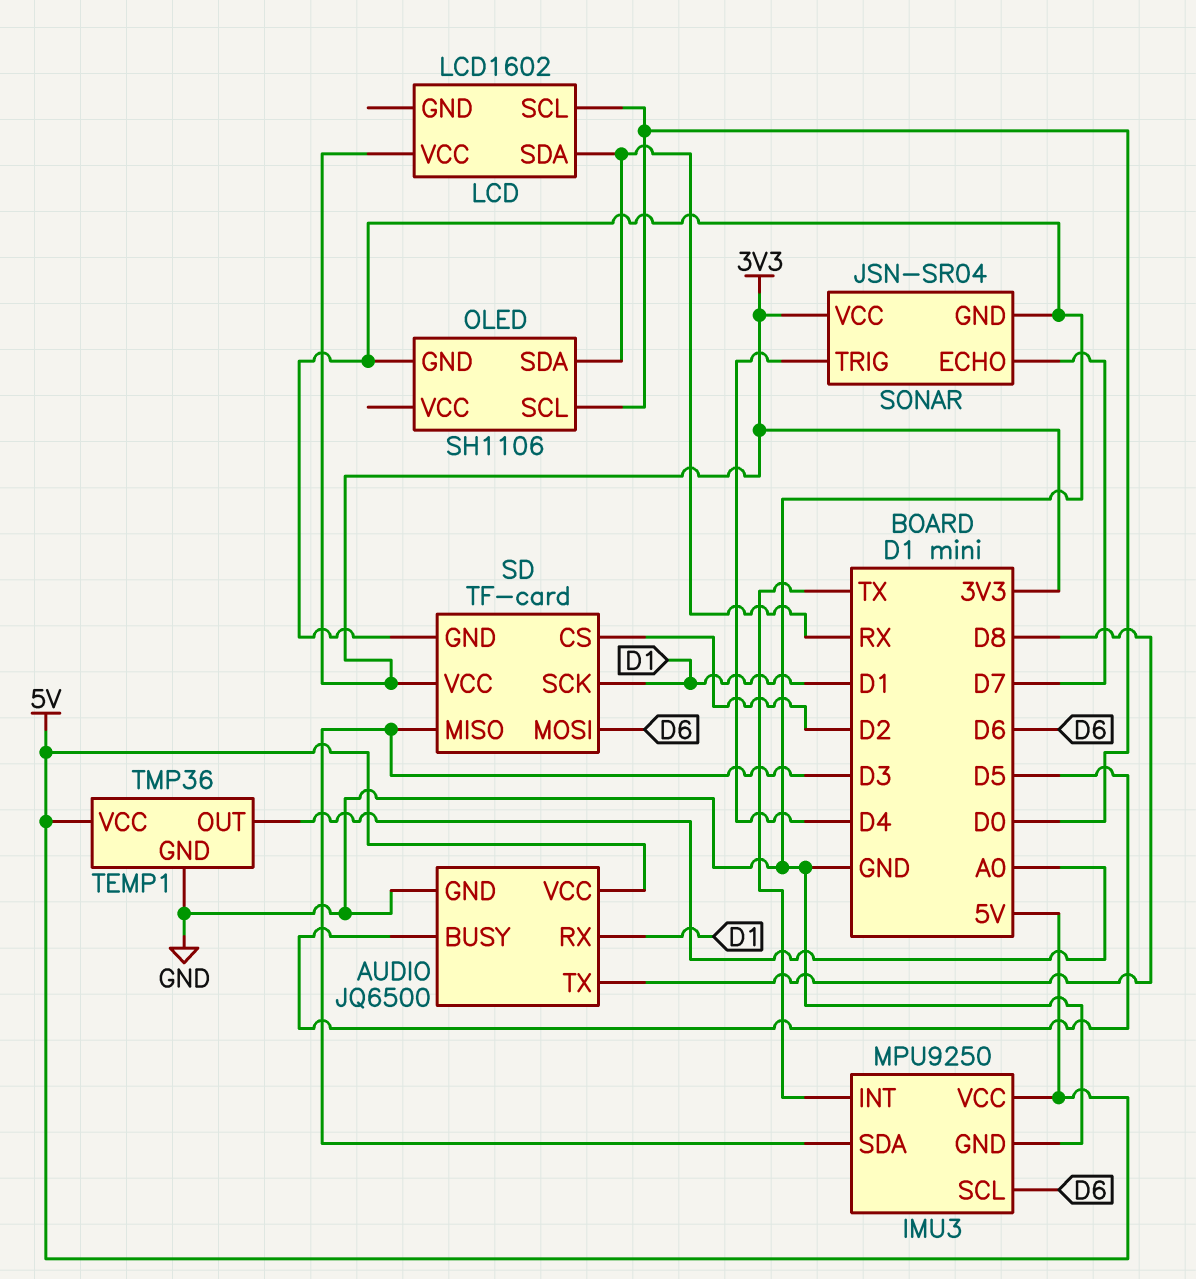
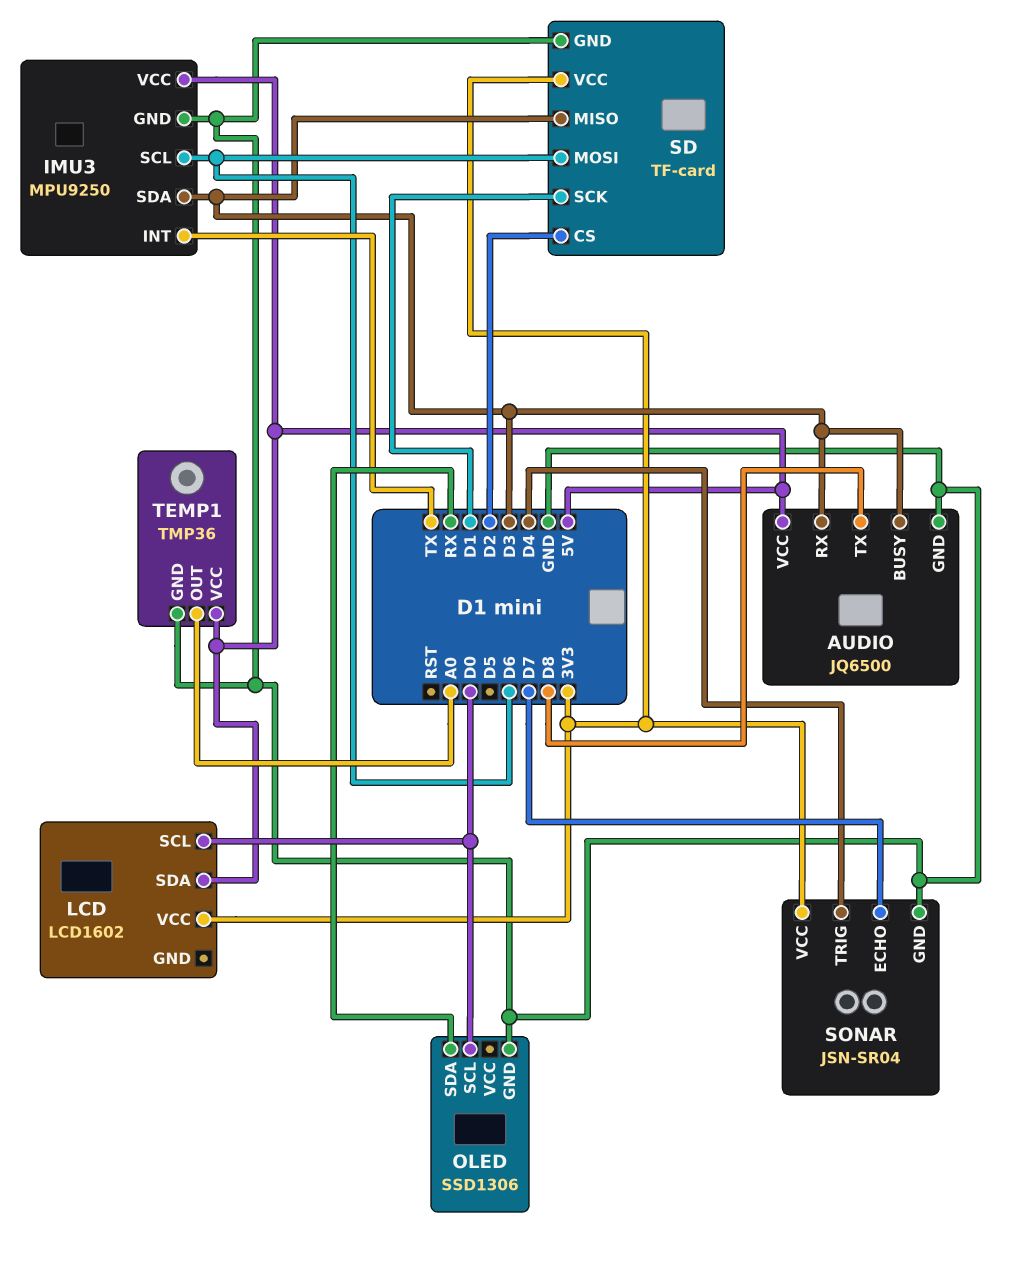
AUDIO pin BUSY: D5 -> D3
AUDIO pin RX: D1 -> D3
LCD pin SDA: RX -> 5V
OLED: SH1106 -> SSD1306

